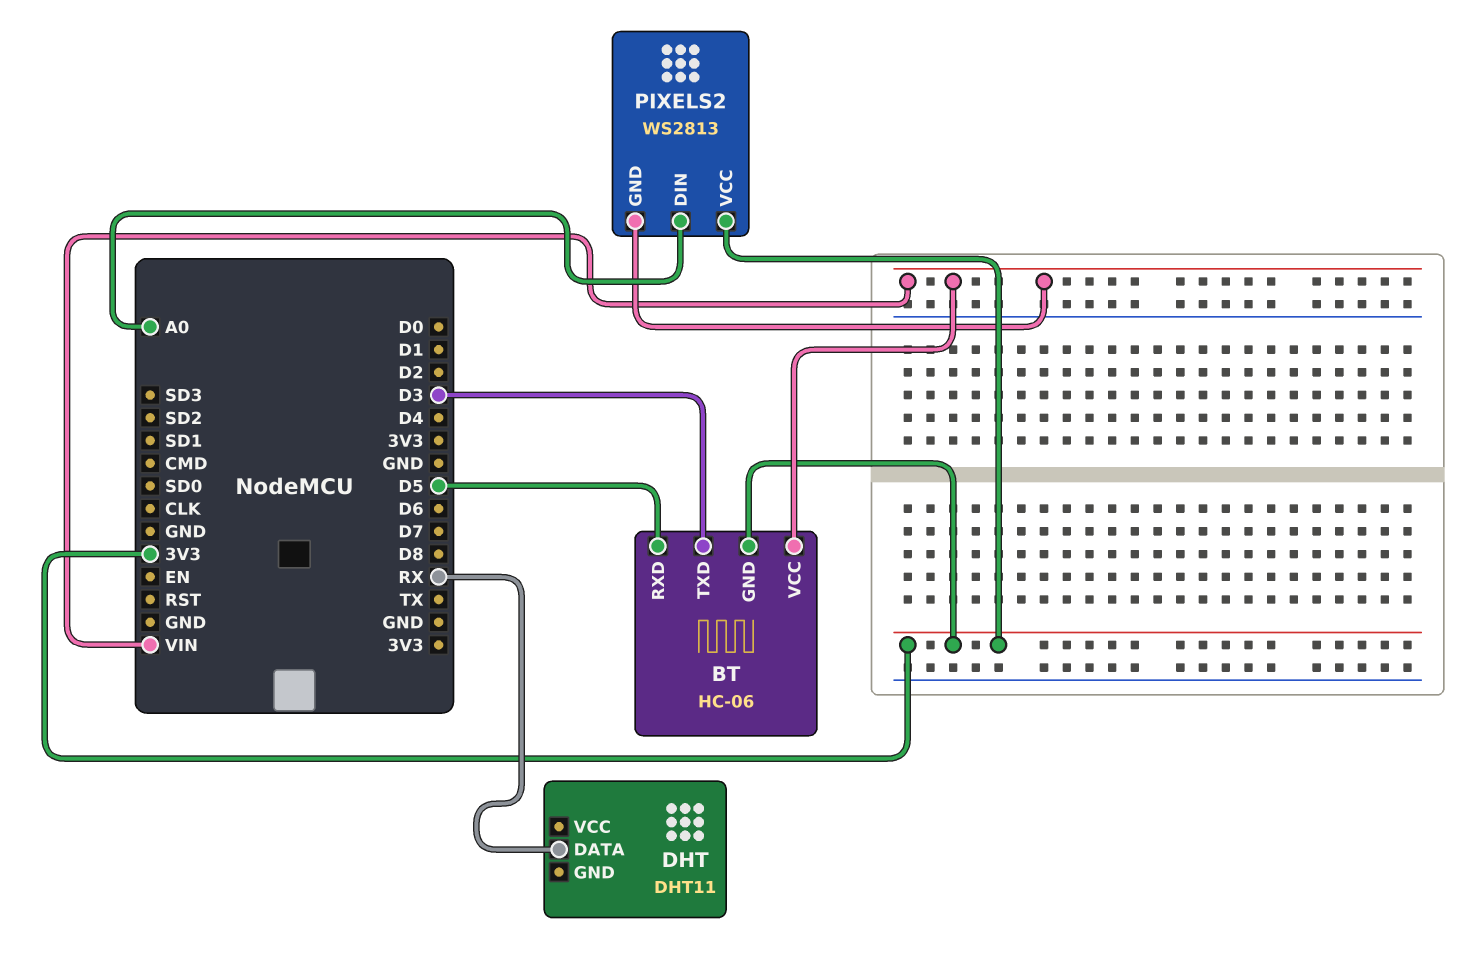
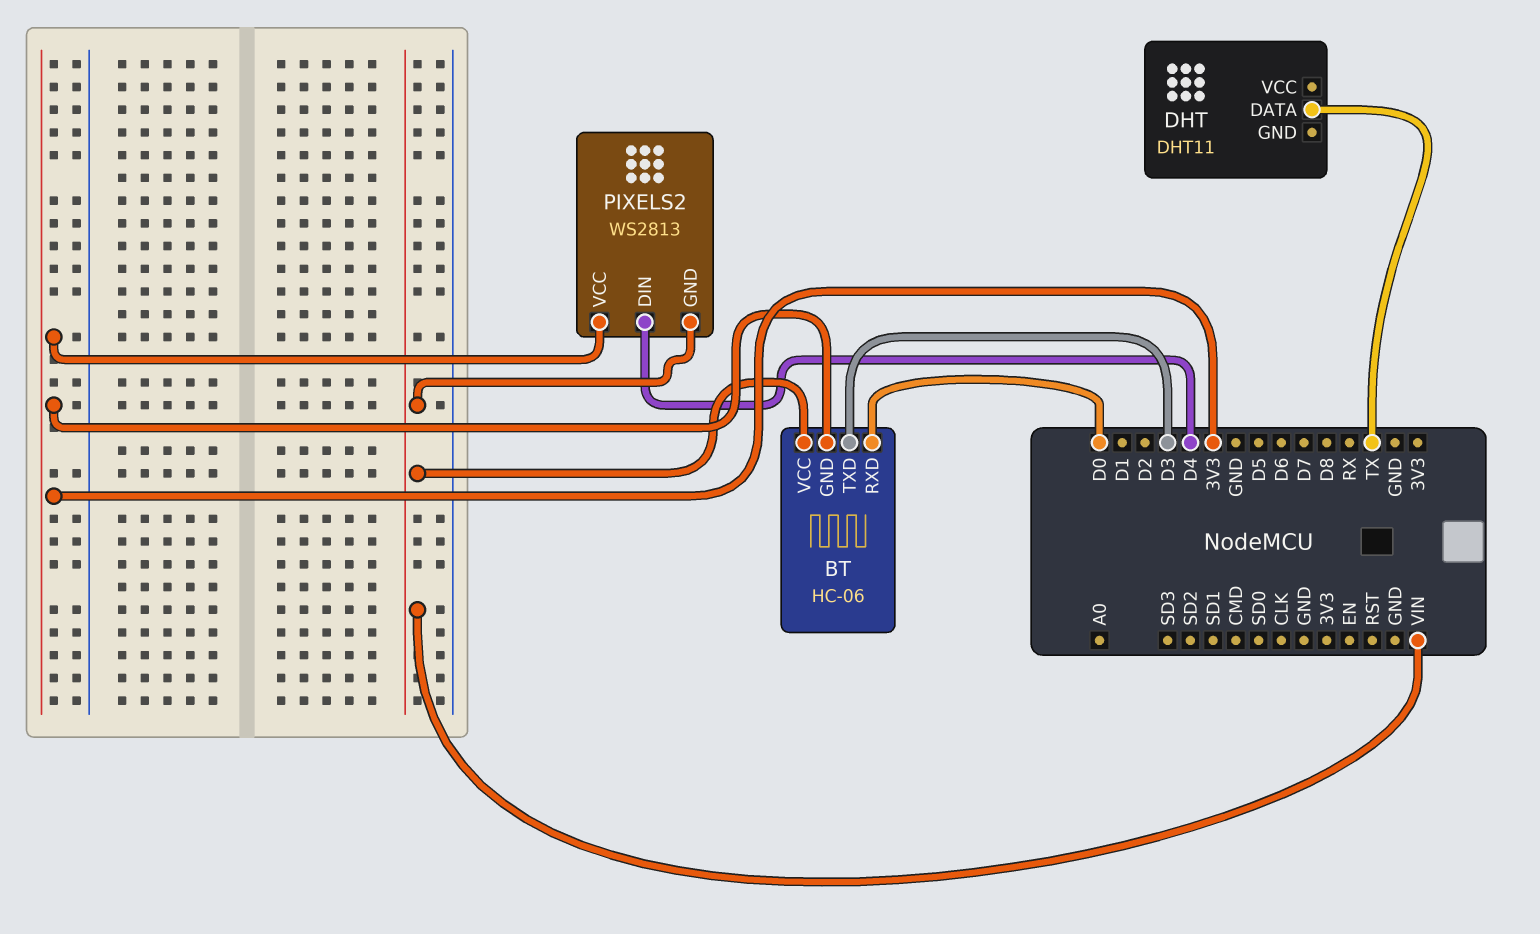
BT pin RXD: D5 -> D0
DHT pin DATA: RX -> TX
PIXELS2 pin DIN: A0 -> D4

